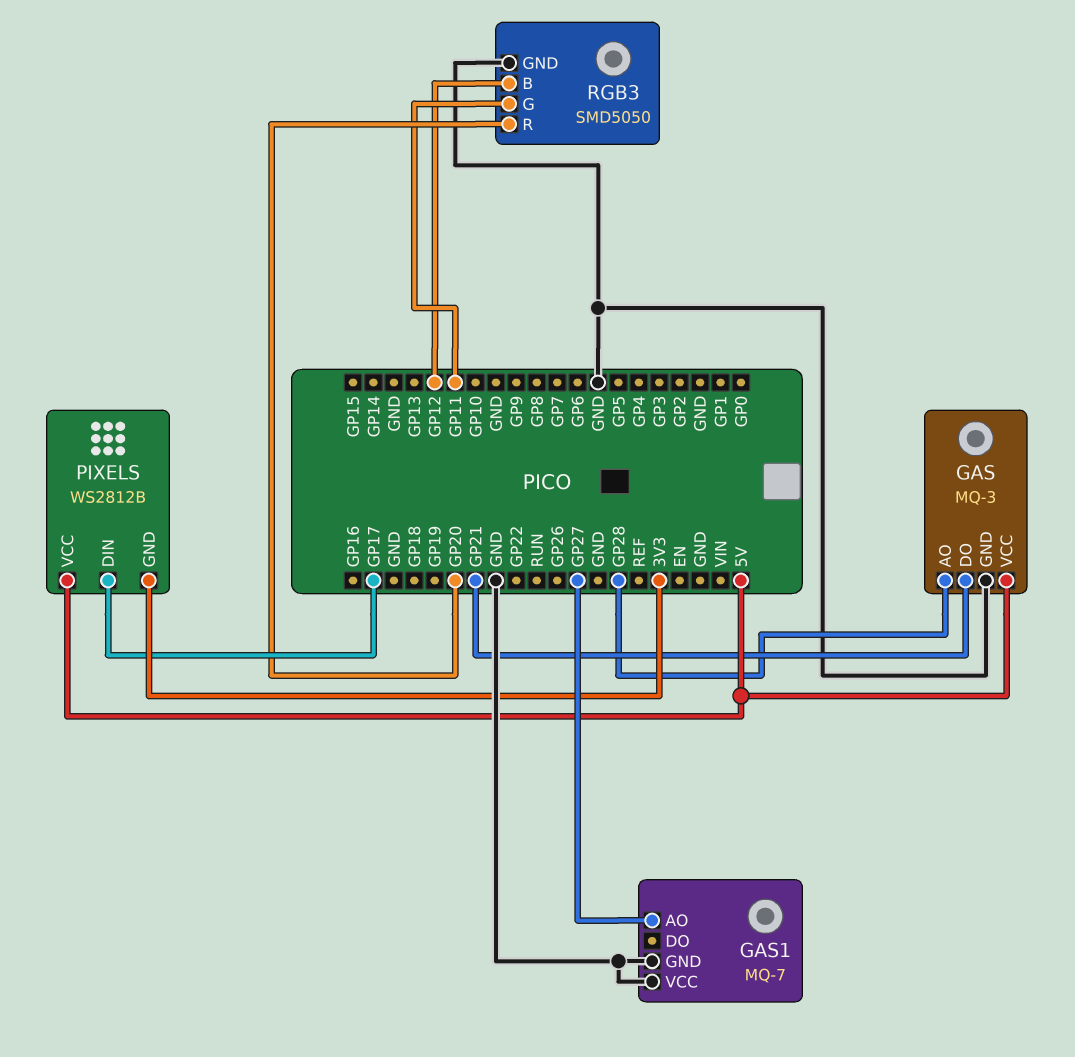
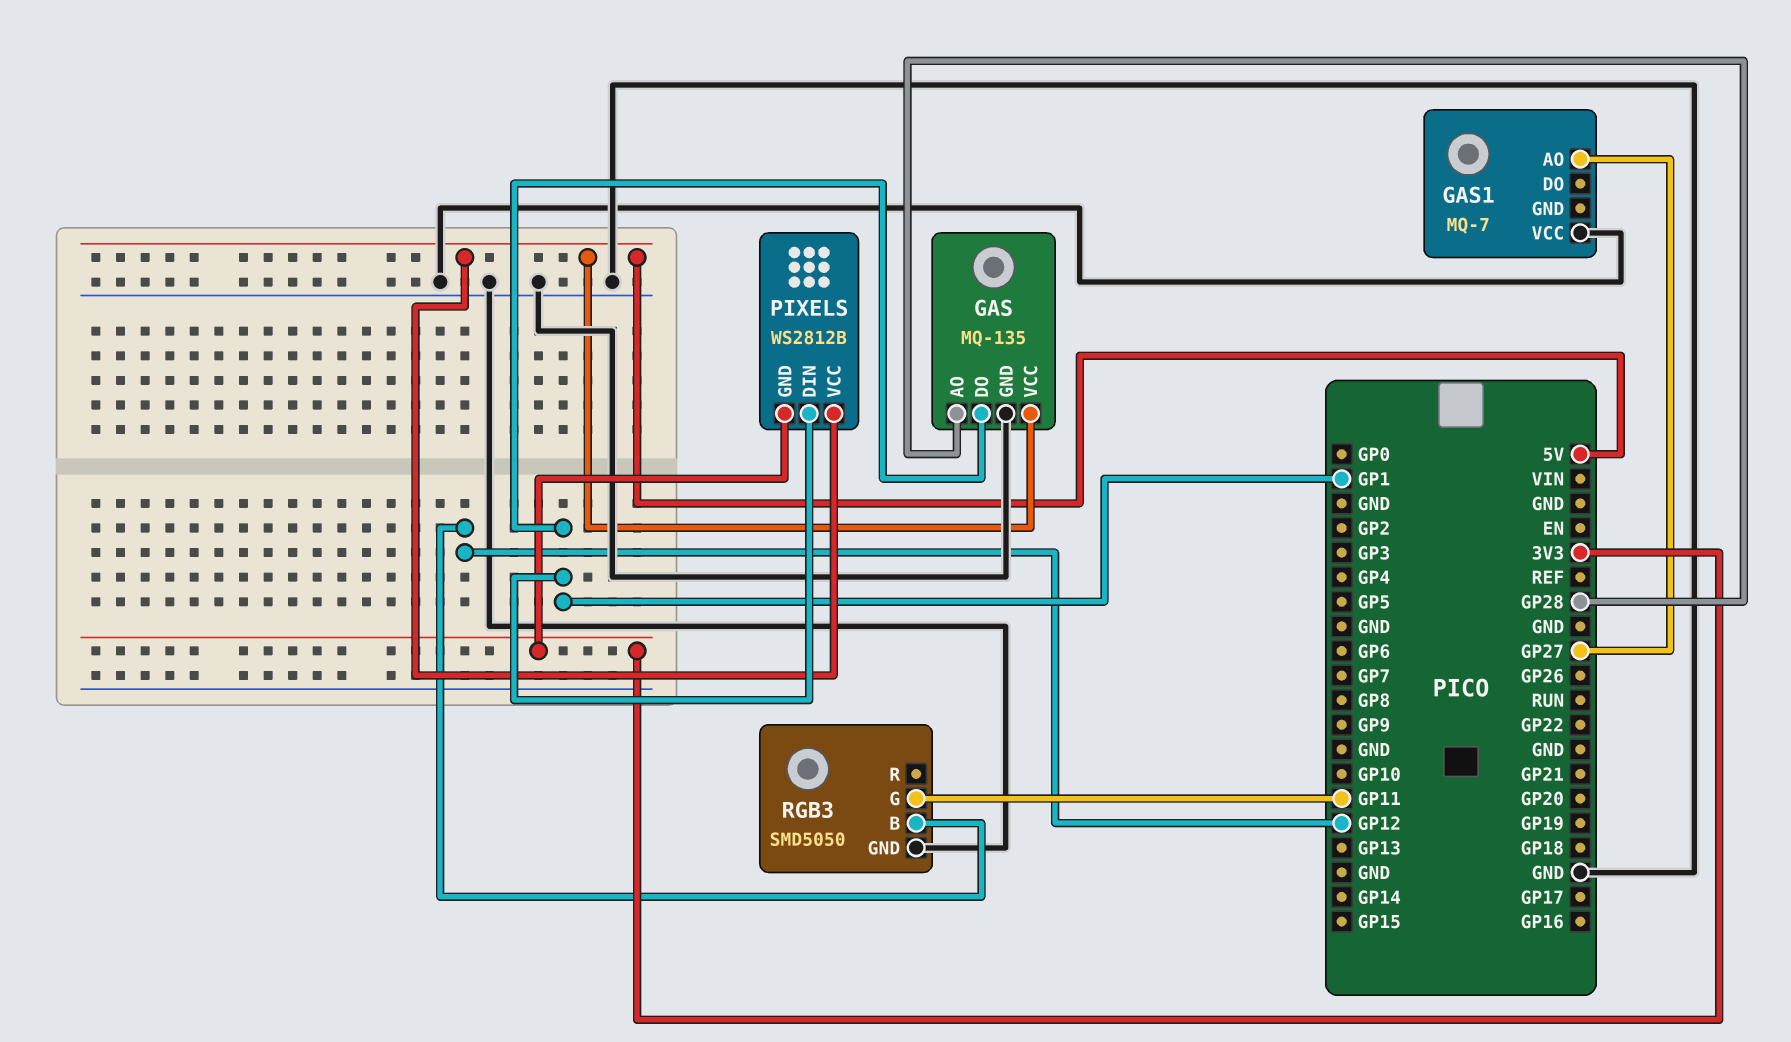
GAS: MQ-3 -> MQ-135
GAS pin DO: GP21 -> GP1
GAS1 pin GND: GND -> none
PIXELS pin DIN: GP17 -> GP1
RGB3 pin R: GP20 -> none

